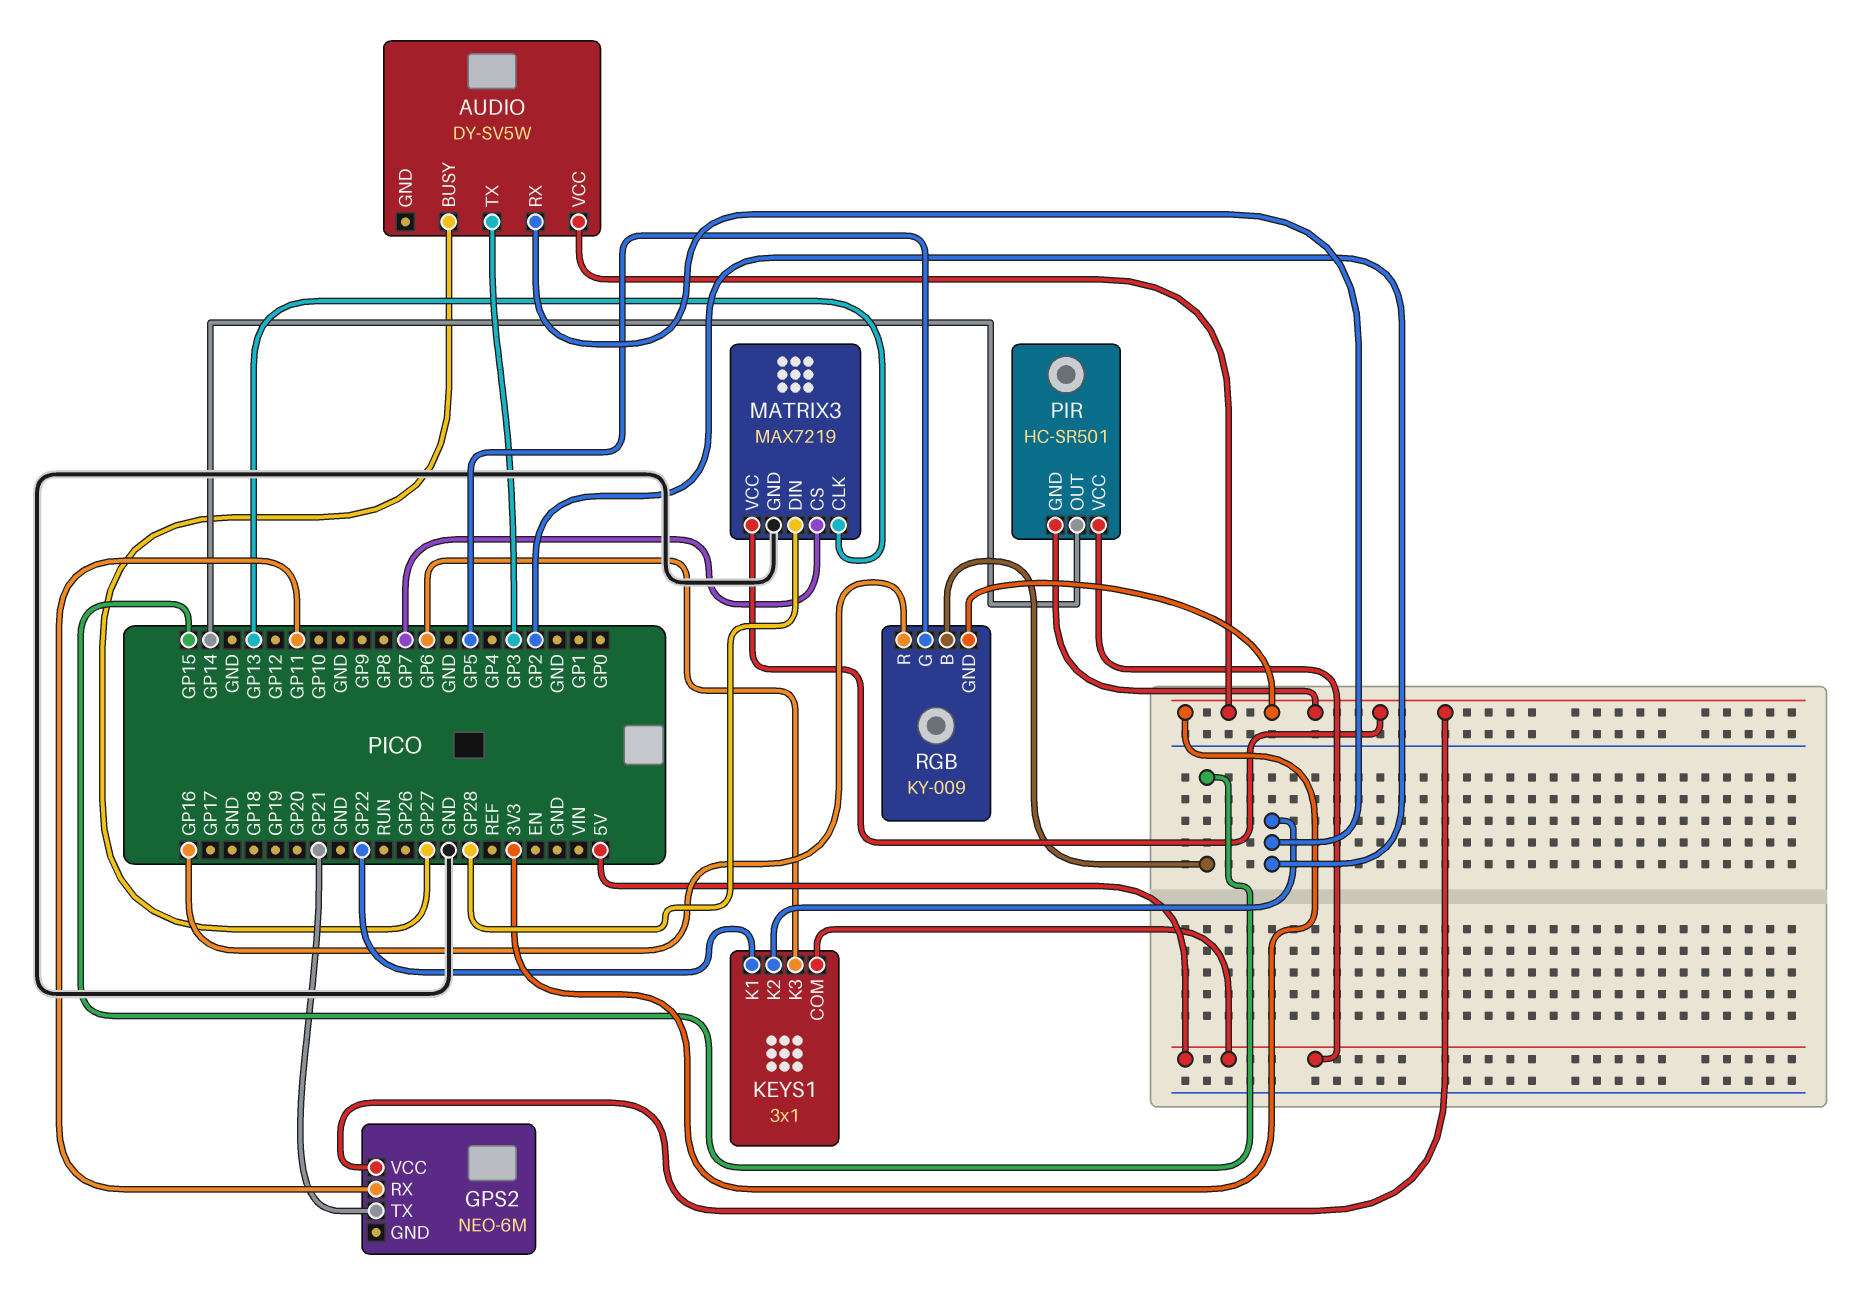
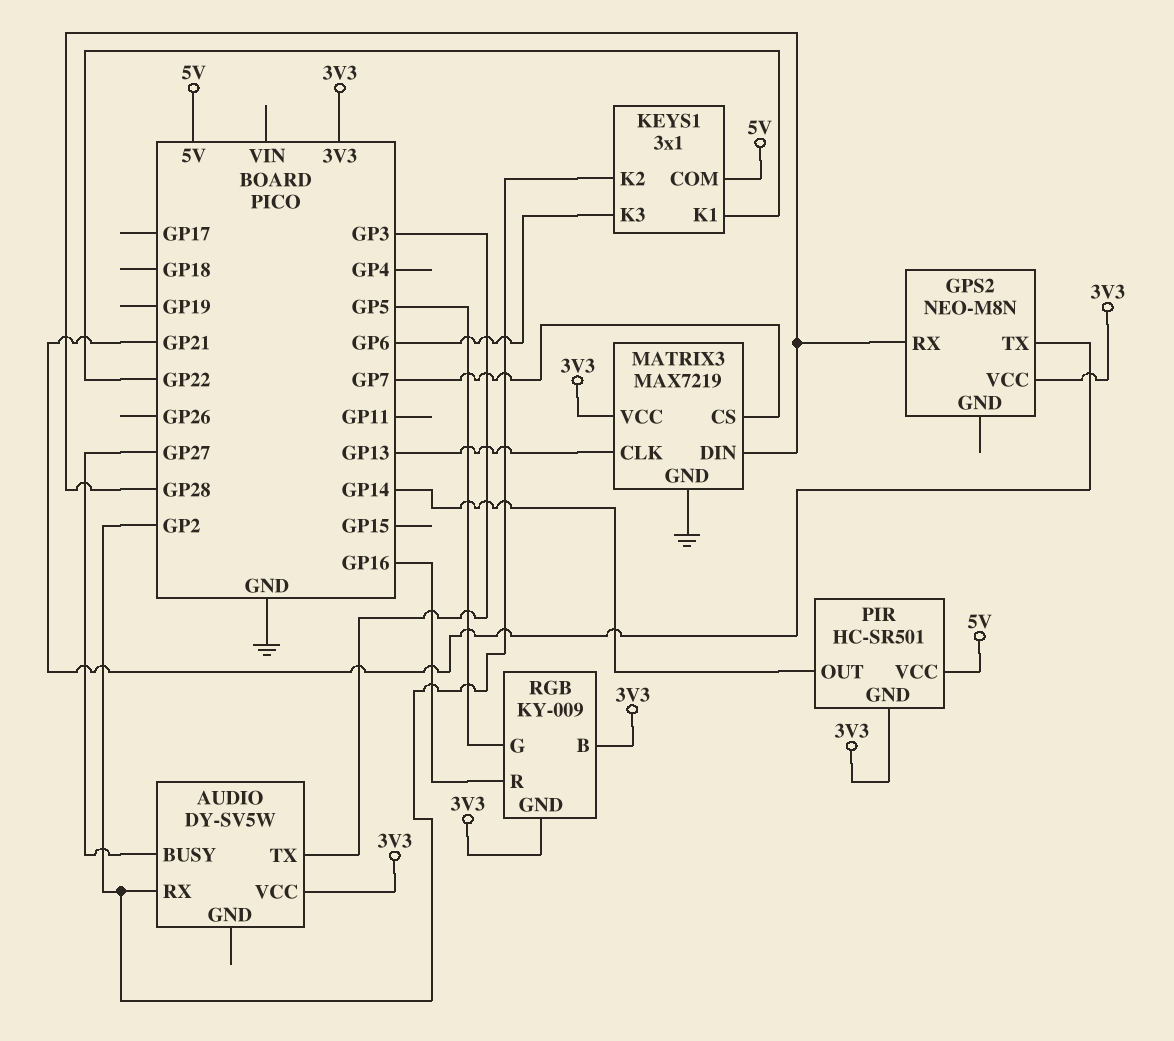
GPS2: NEO-6M -> NEO-M8N
GPS2 pin RX: GP11 -> GP28
RGB pin B: GP15 -> 3V3

